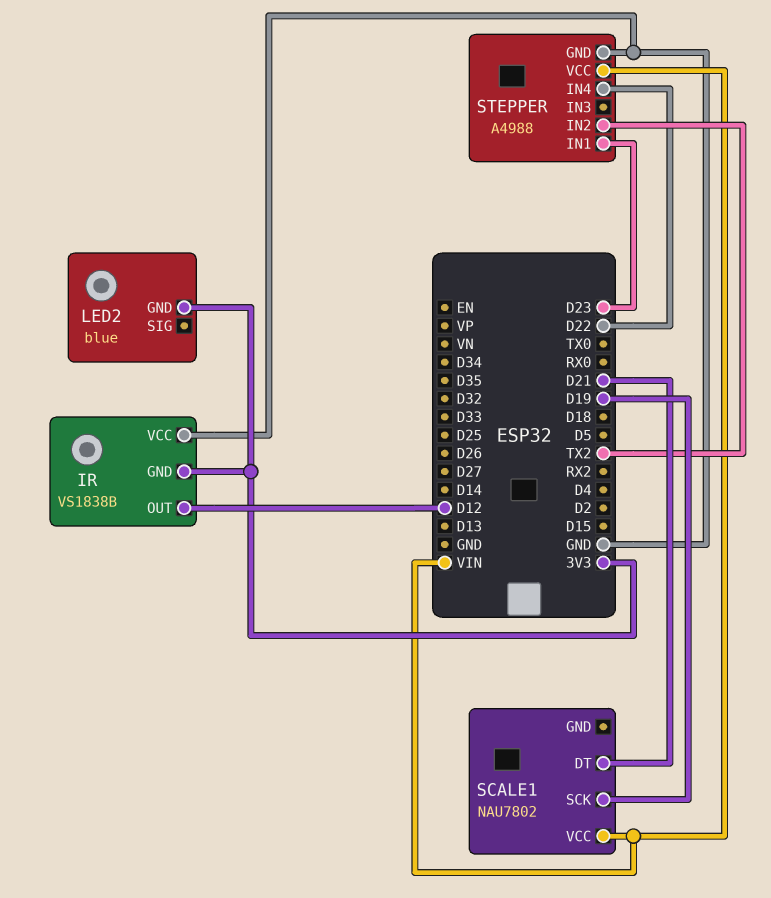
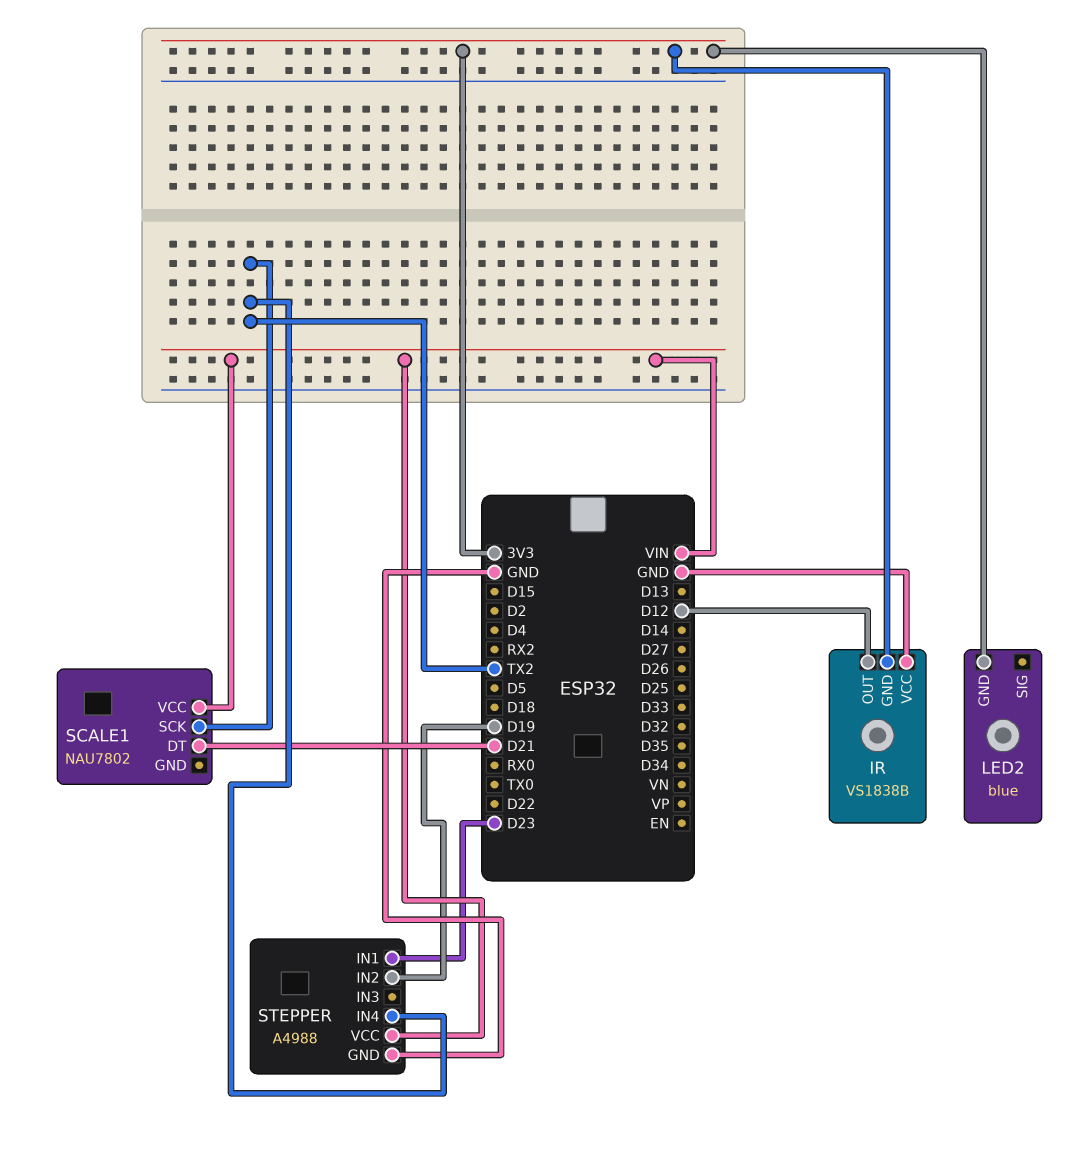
SCALE1 pin SCK: D19 -> TX2
STEPPER pin IN2: TX2 -> D19
STEPPER pin IN4: D22 -> TX2

